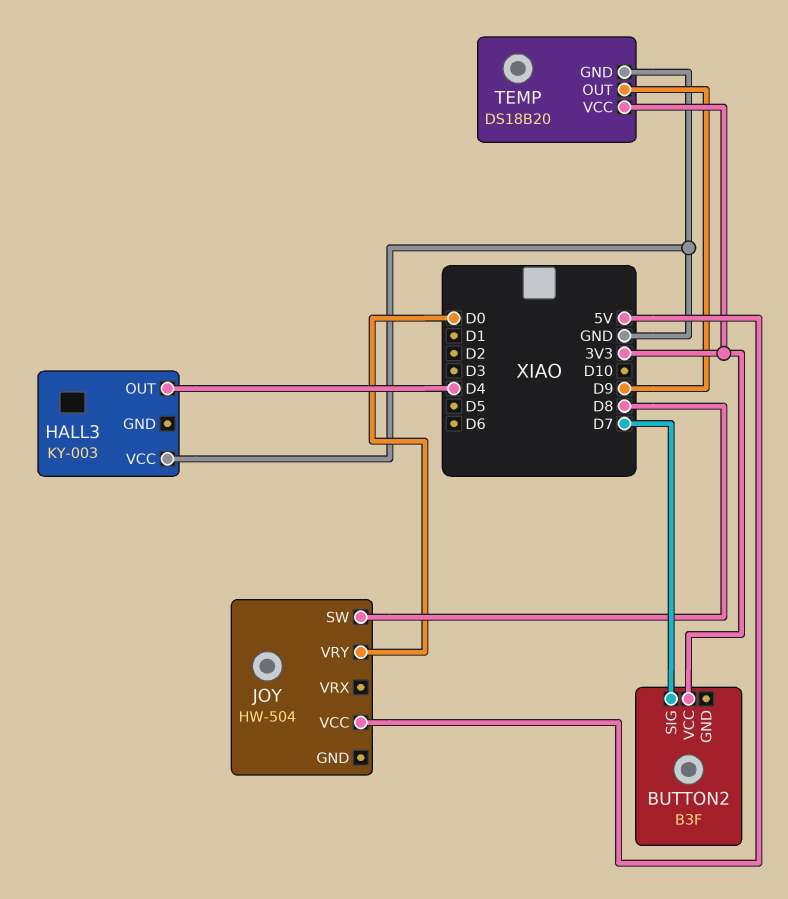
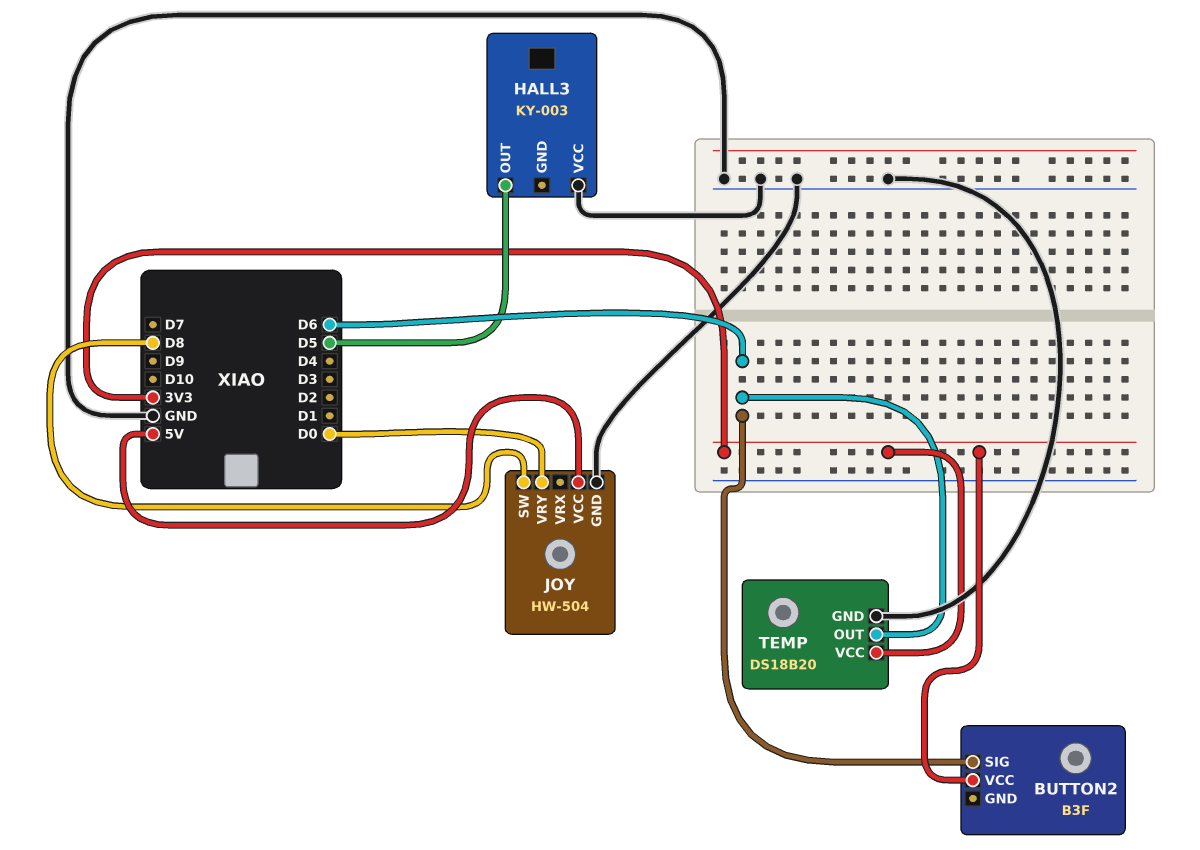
BUTTON2 pin SIG: D7 -> D6
HALL3 pin OUT: D4 -> D5
JOY pin GND: none -> GND
TEMP pin OUT: D9 -> D6

